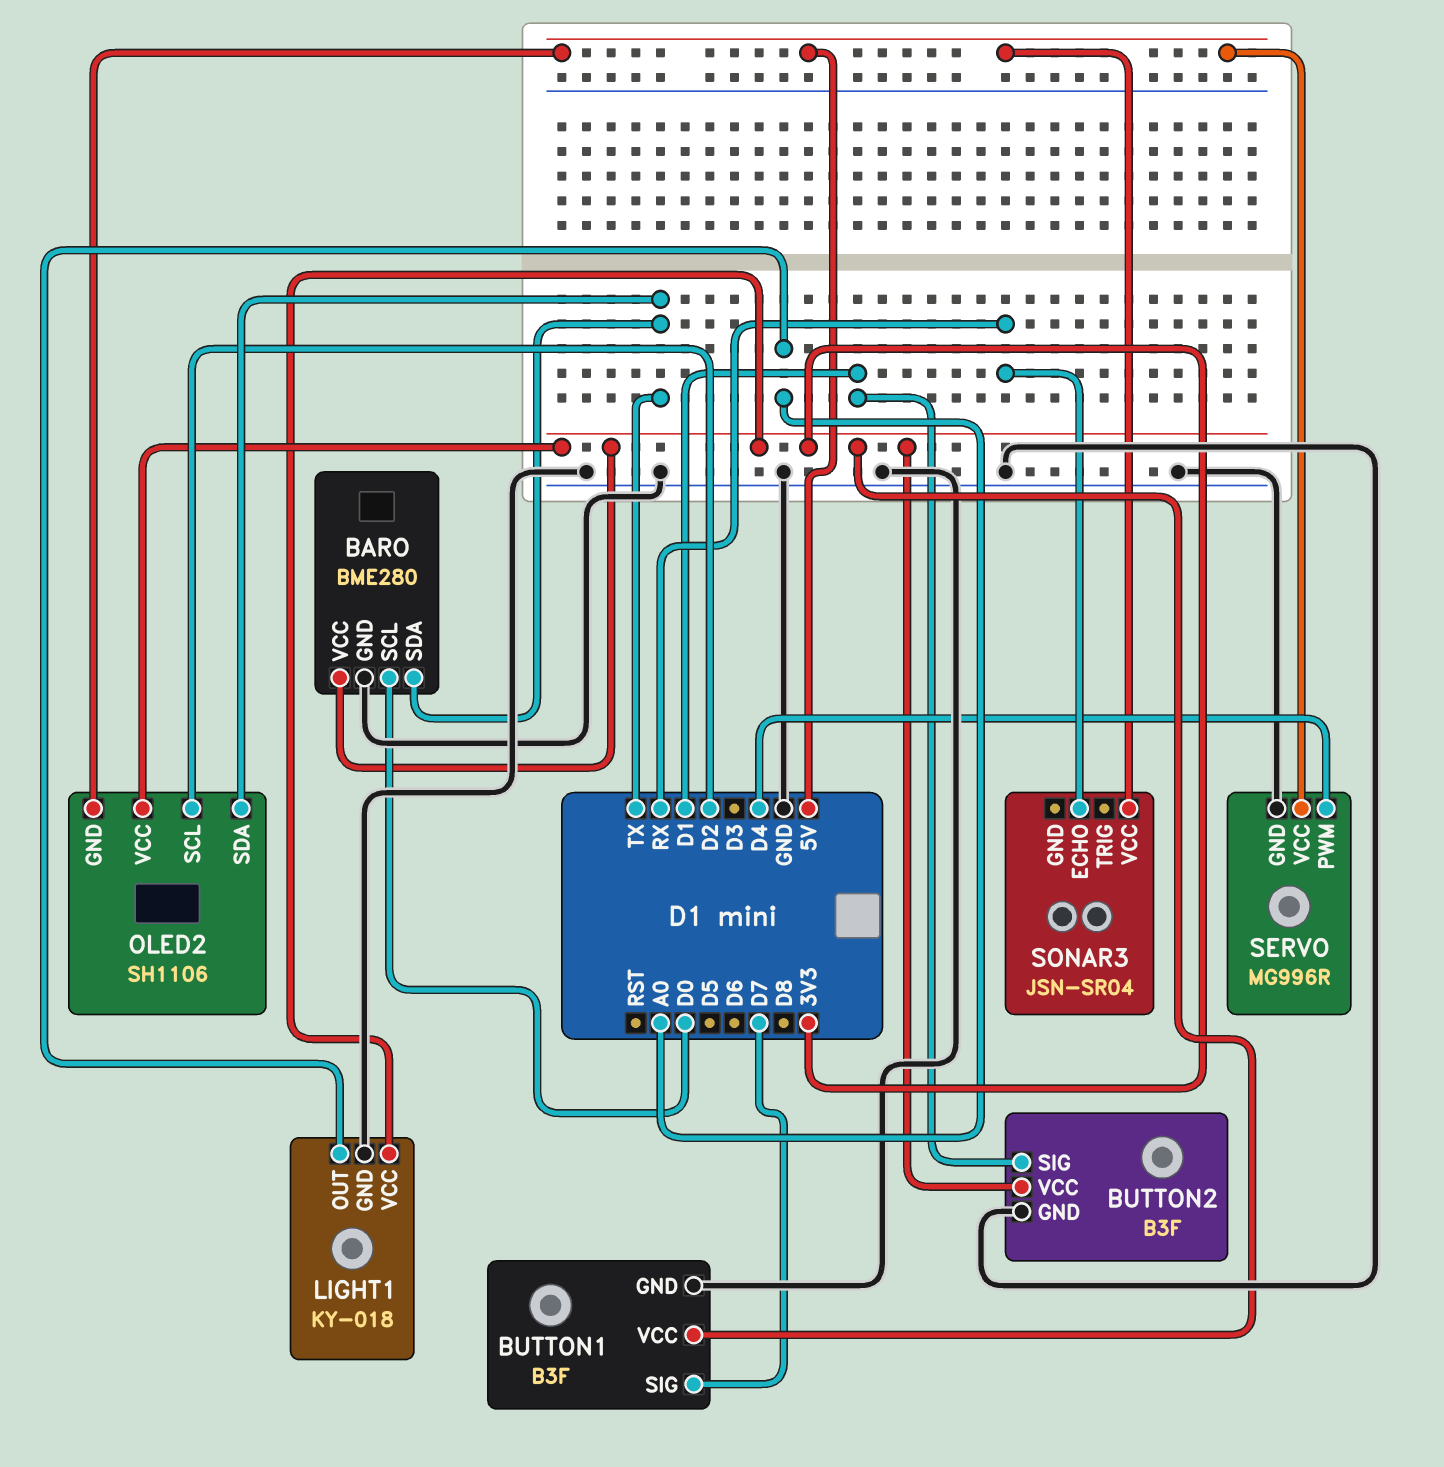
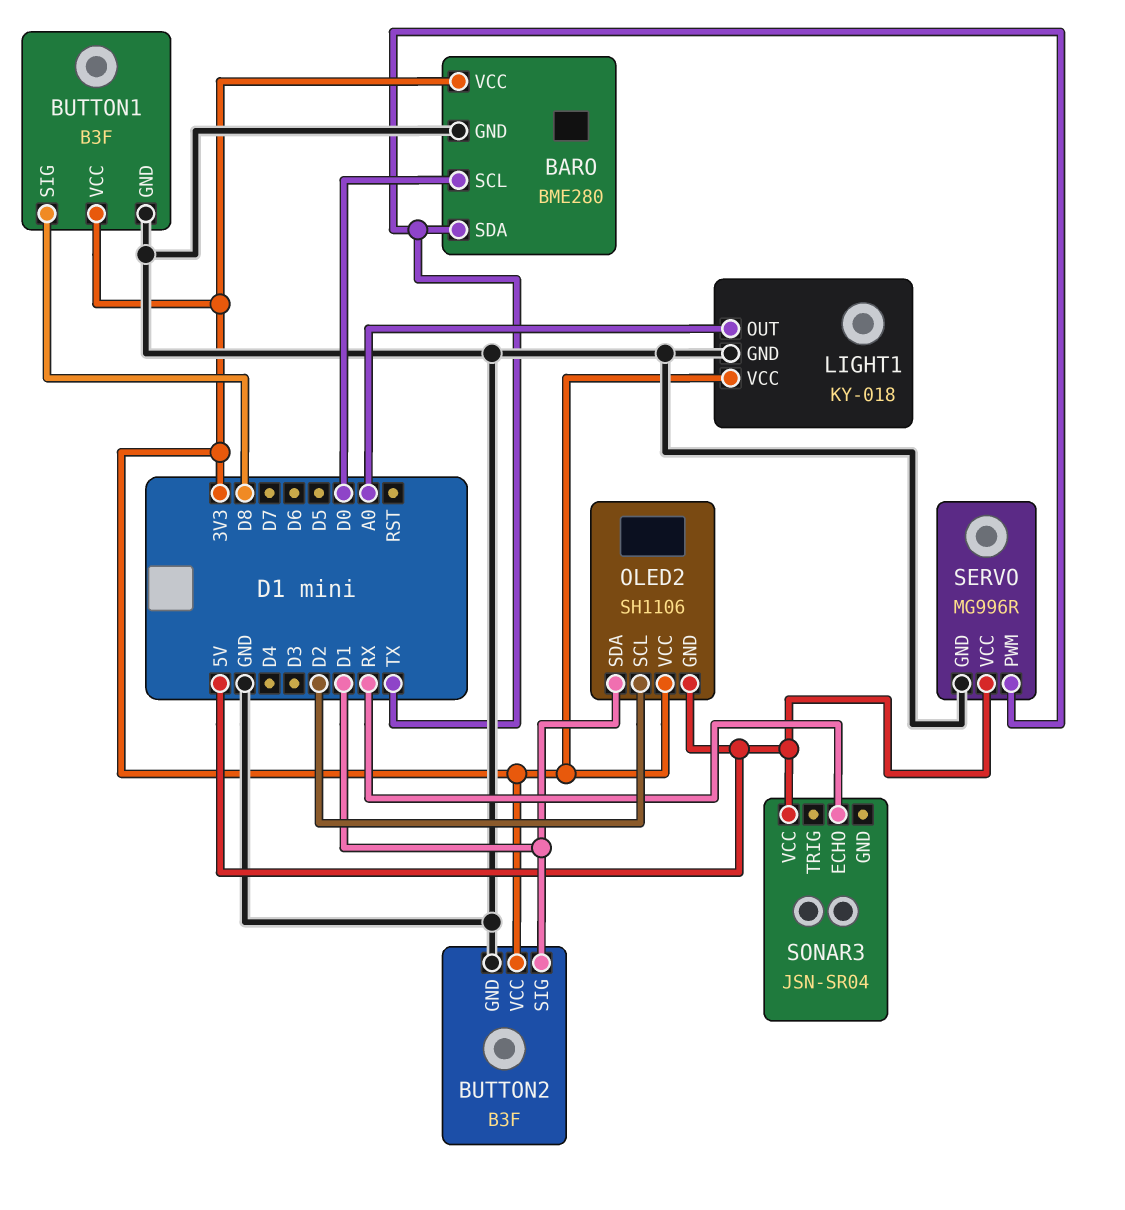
BUTTON1 pin SIG: D7 -> D8
OLED2 pin SDA: TX -> D1
SERVO pin PWM: D4 -> TX

